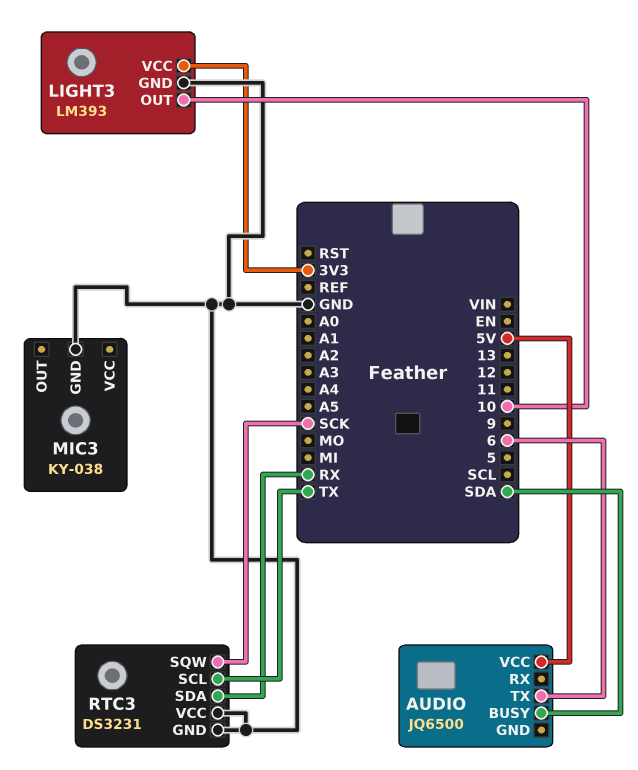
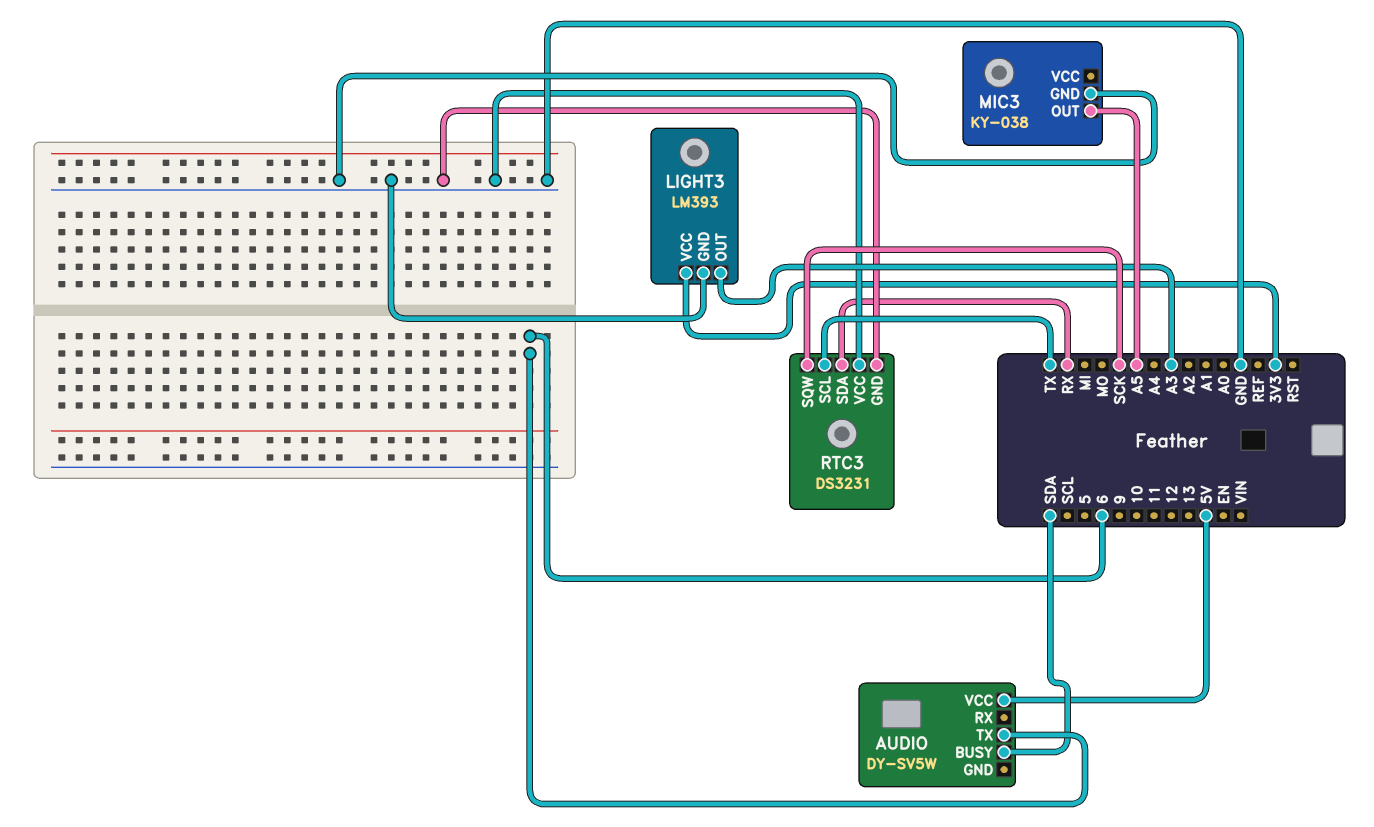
AUDIO: JQ6500 -> DY-SV5W
LIGHT3 pin OUT: 10 -> A3
MIC3 pin OUT: none -> A5

